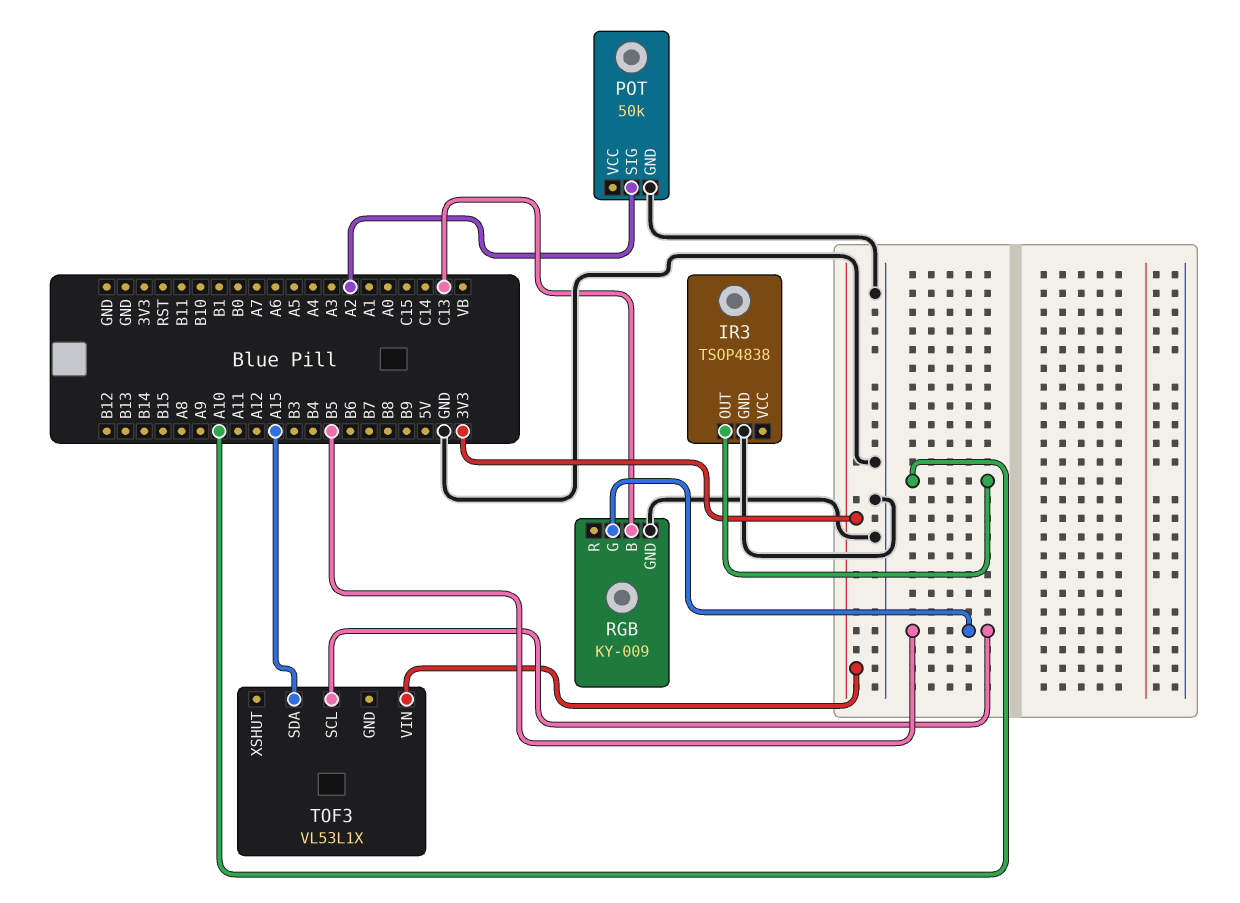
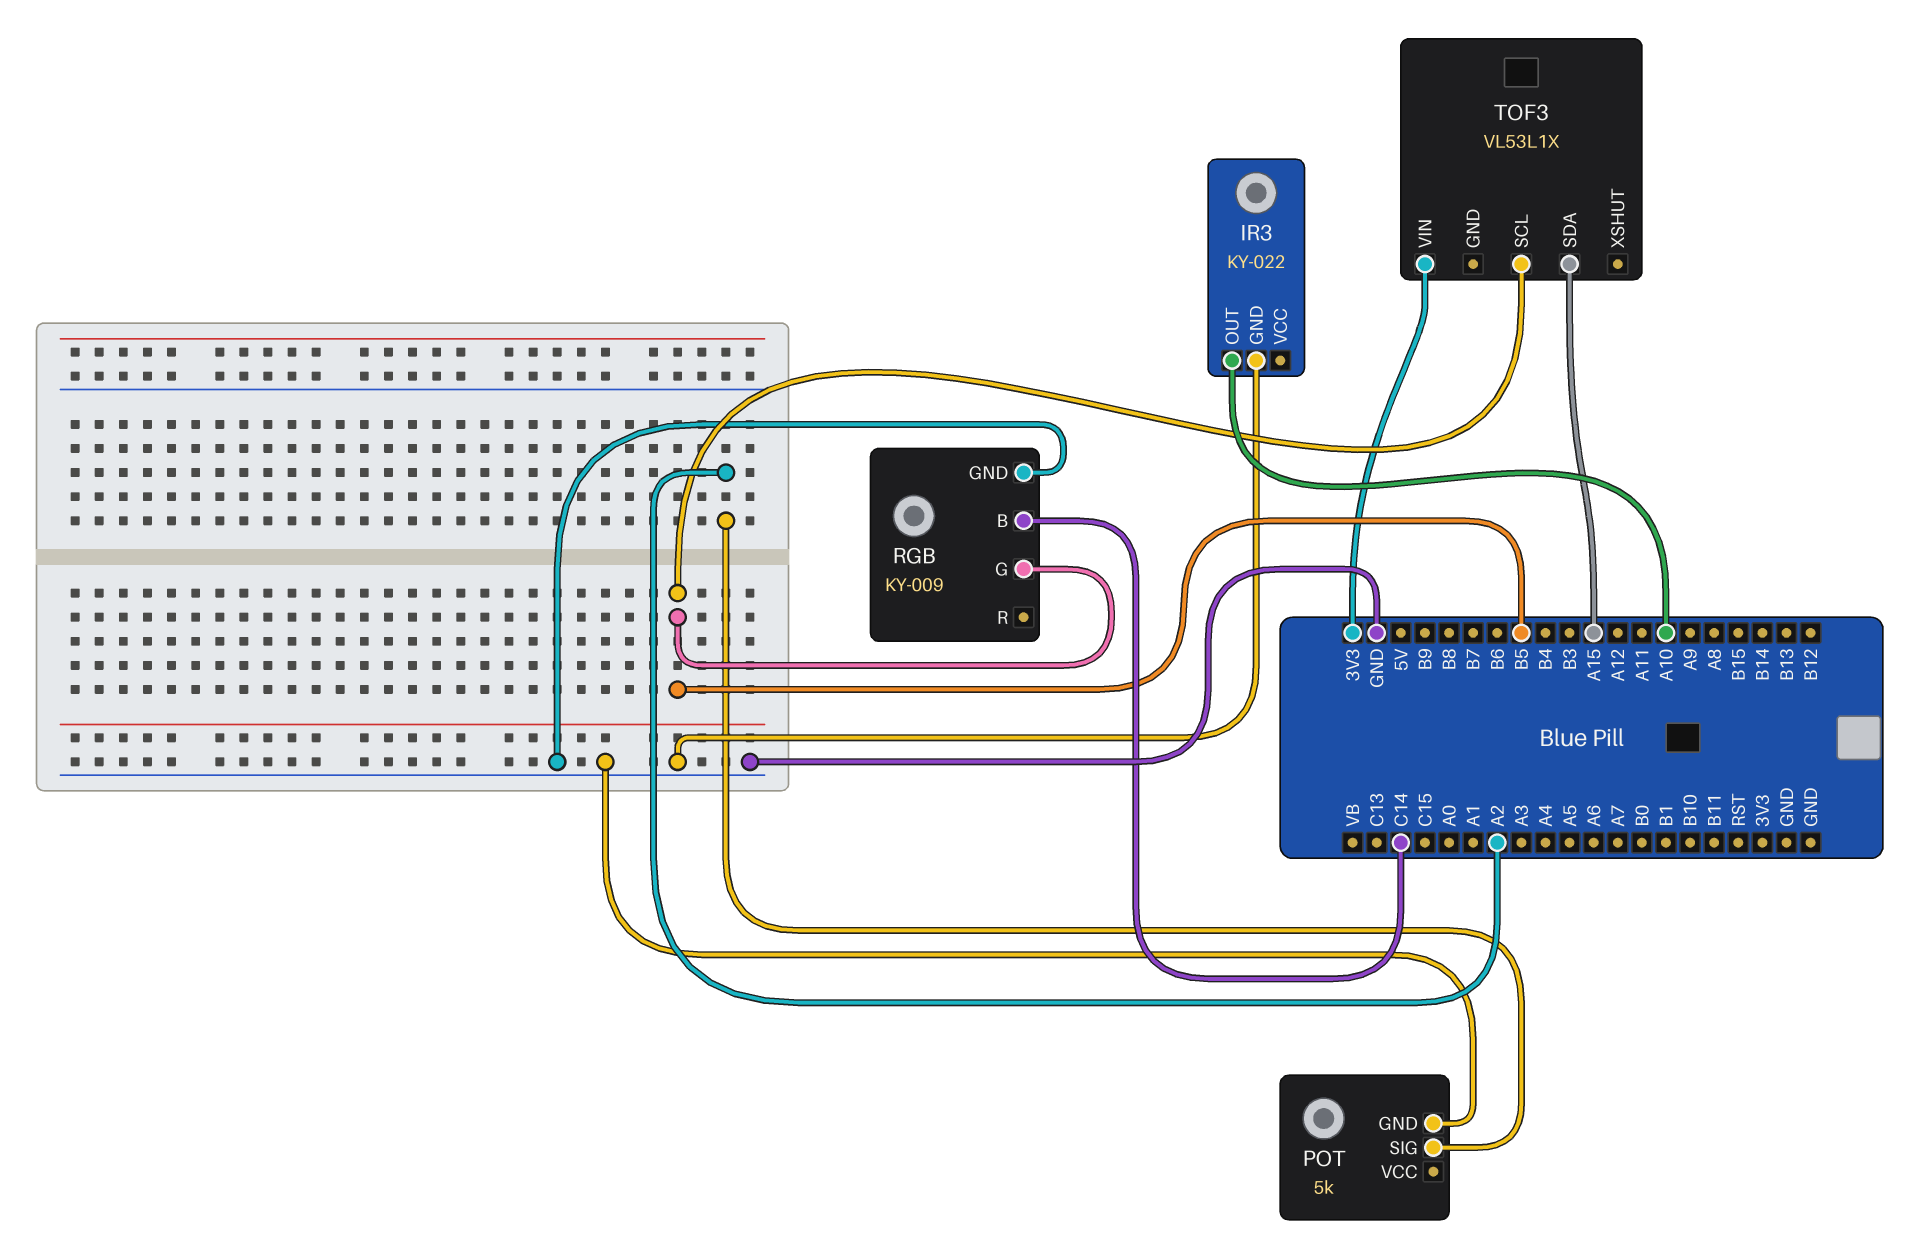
IR3: TSOP4838 -> KY-022
POT: 50k -> 5k
RGB pin B: C13 -> C14

